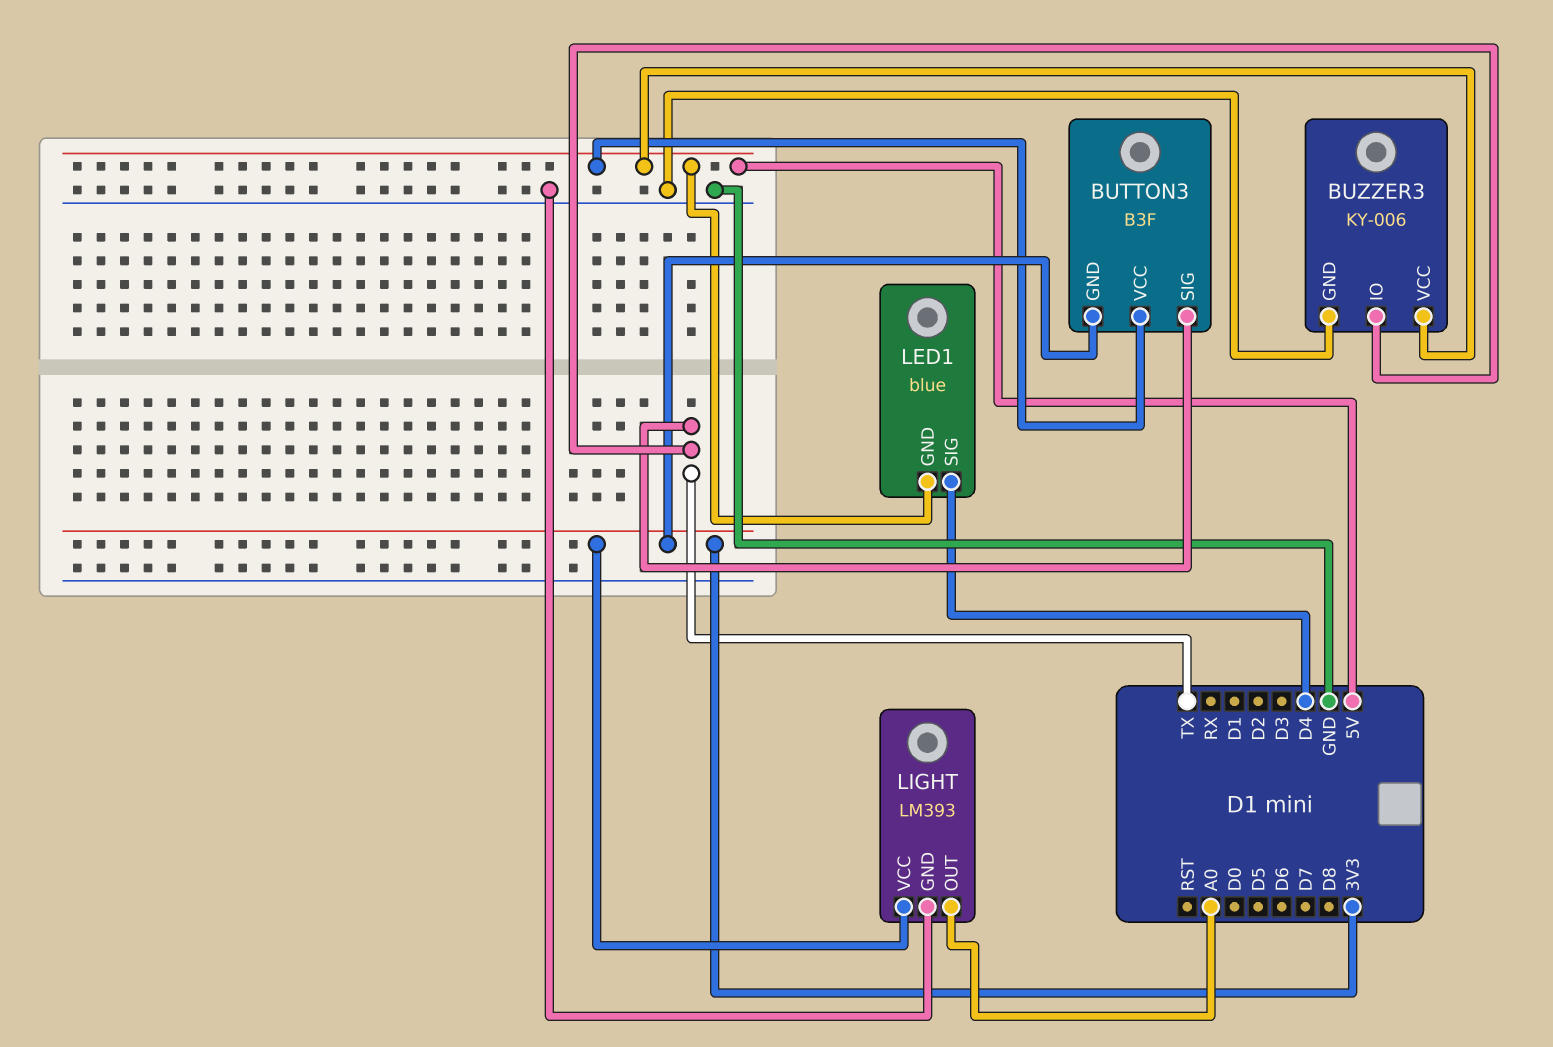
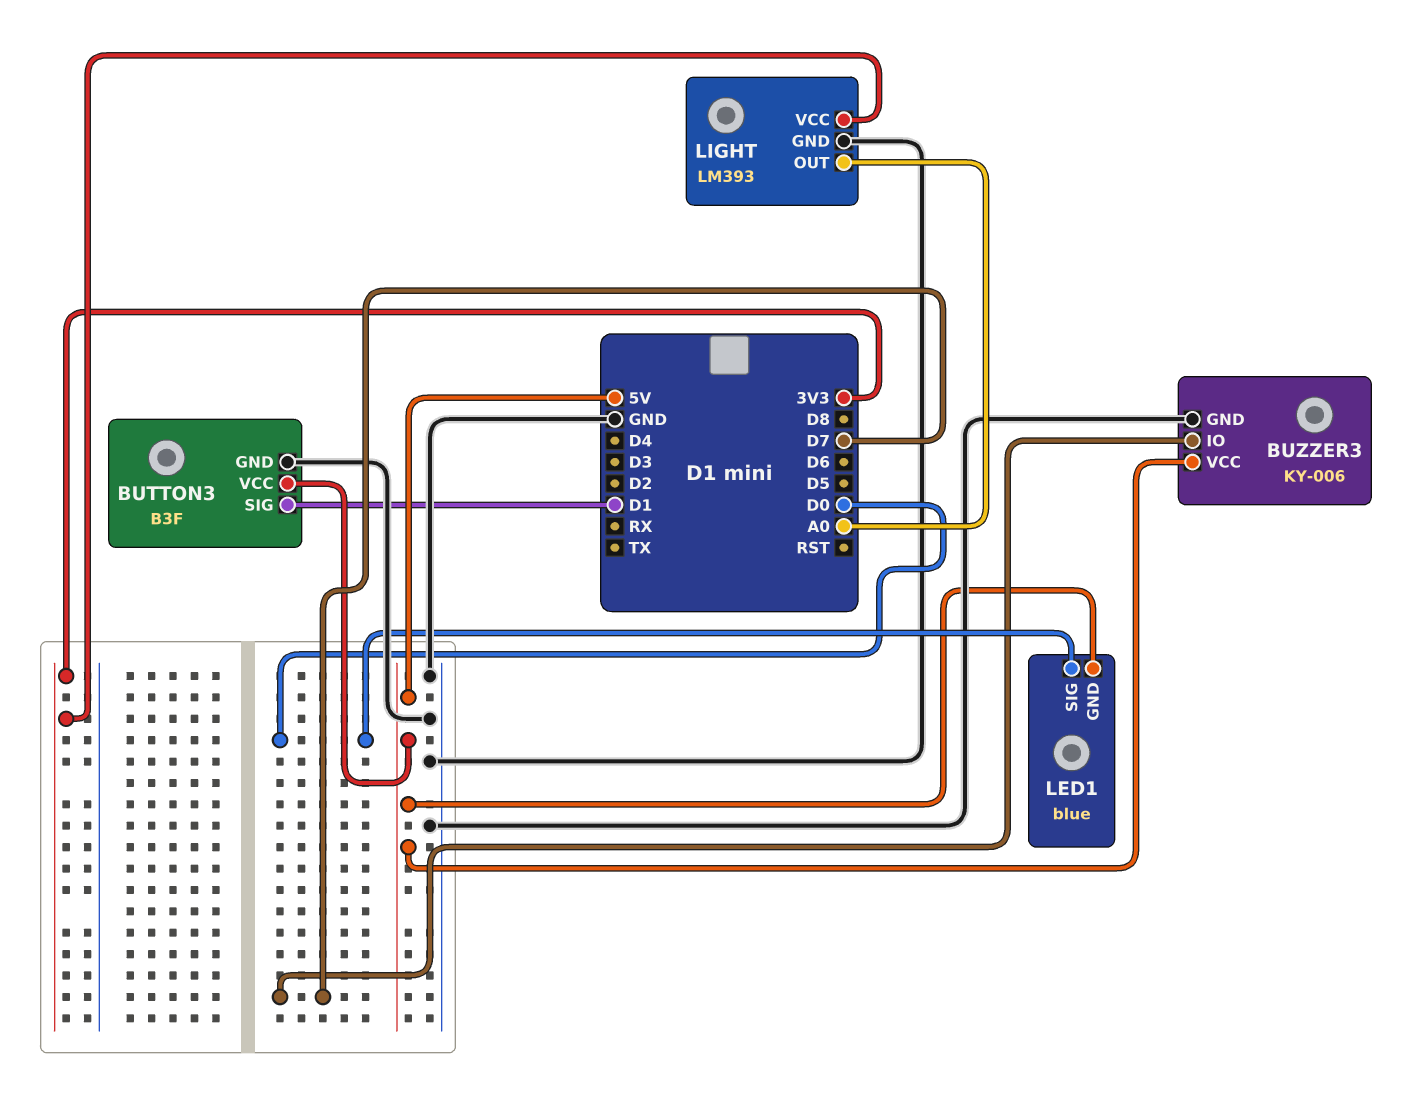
BUTTON3 pin GND: 3V3 -> GND
BUTTON3 pin SIG: TX -> D1
BUZZER3 pin IO: TX -> D7
LED1 pin SIG: D4 -> D0

